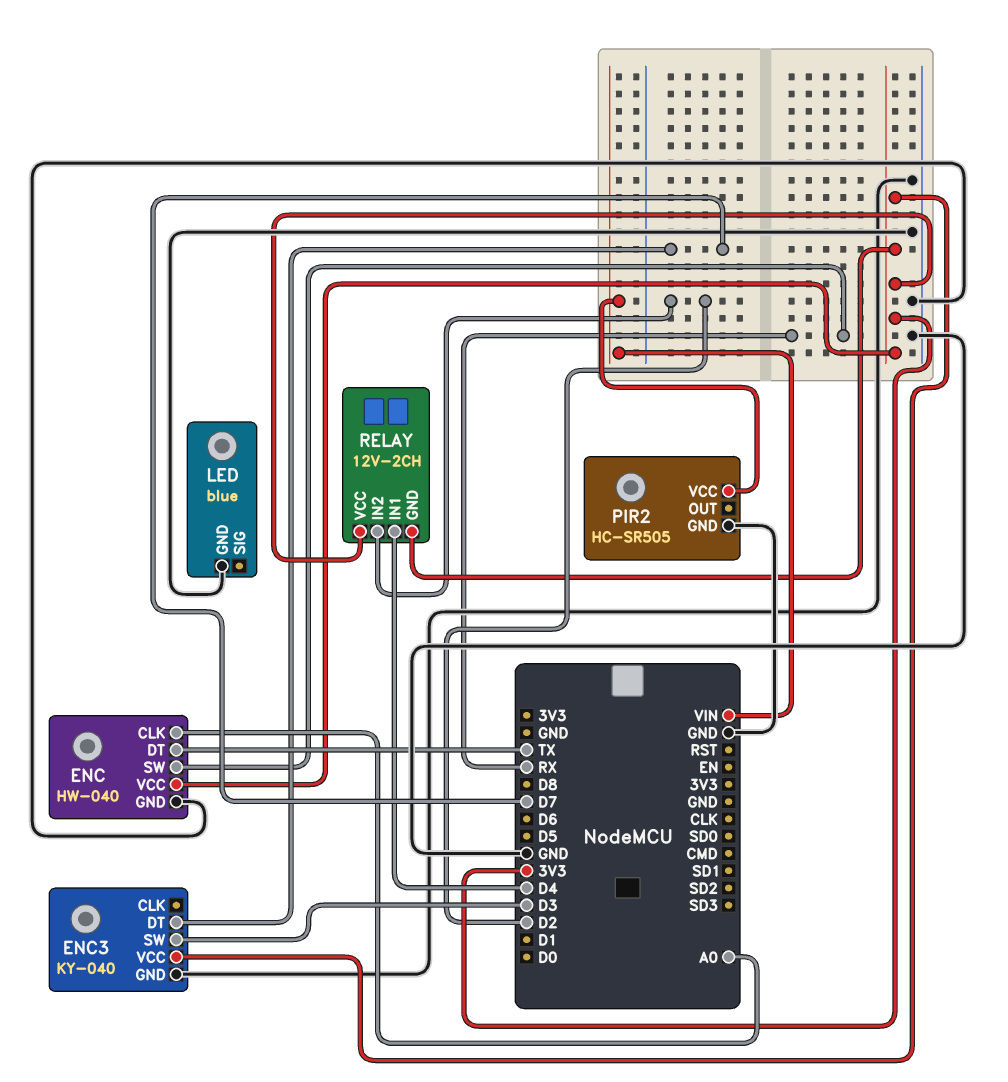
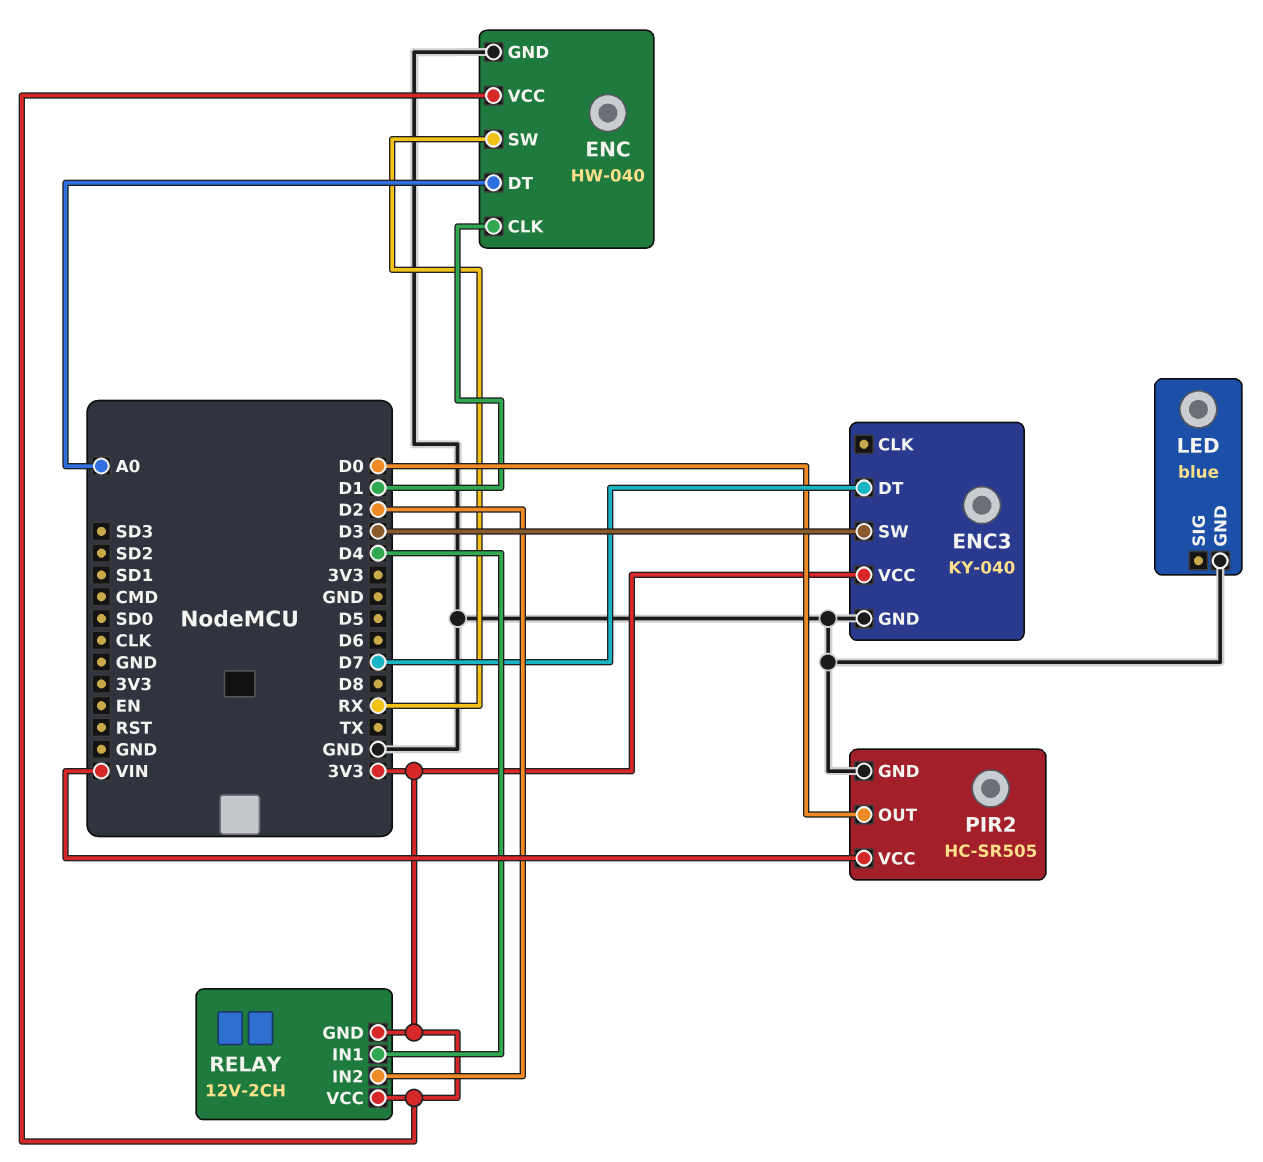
ENC pin CLK: A0 -> D1
ENC pin DT: TX -> A0
PIR2 pin OUT: none -> D0

